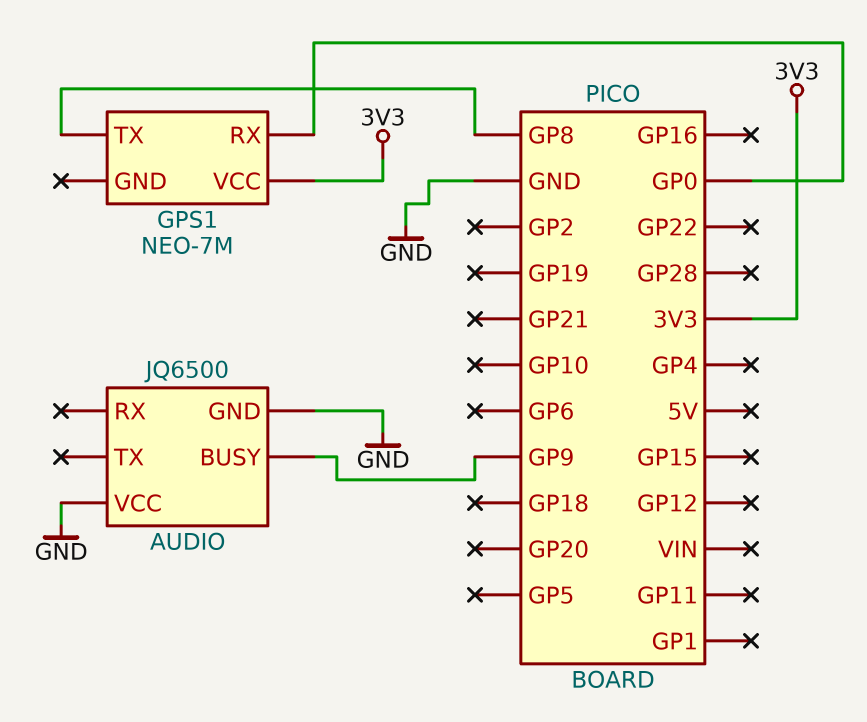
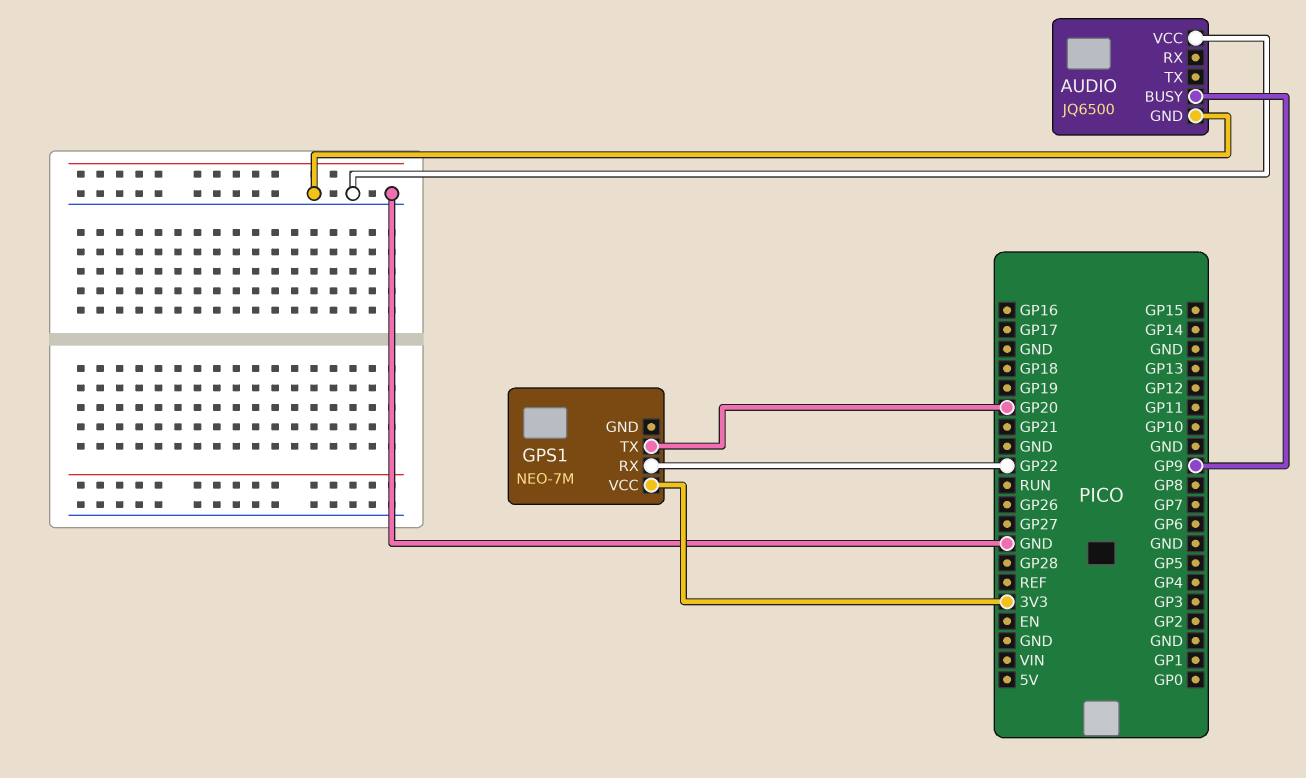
GPS1 pin RX: GP0 -> GP22
GPS1 pin TX: GP8 -> GP20

